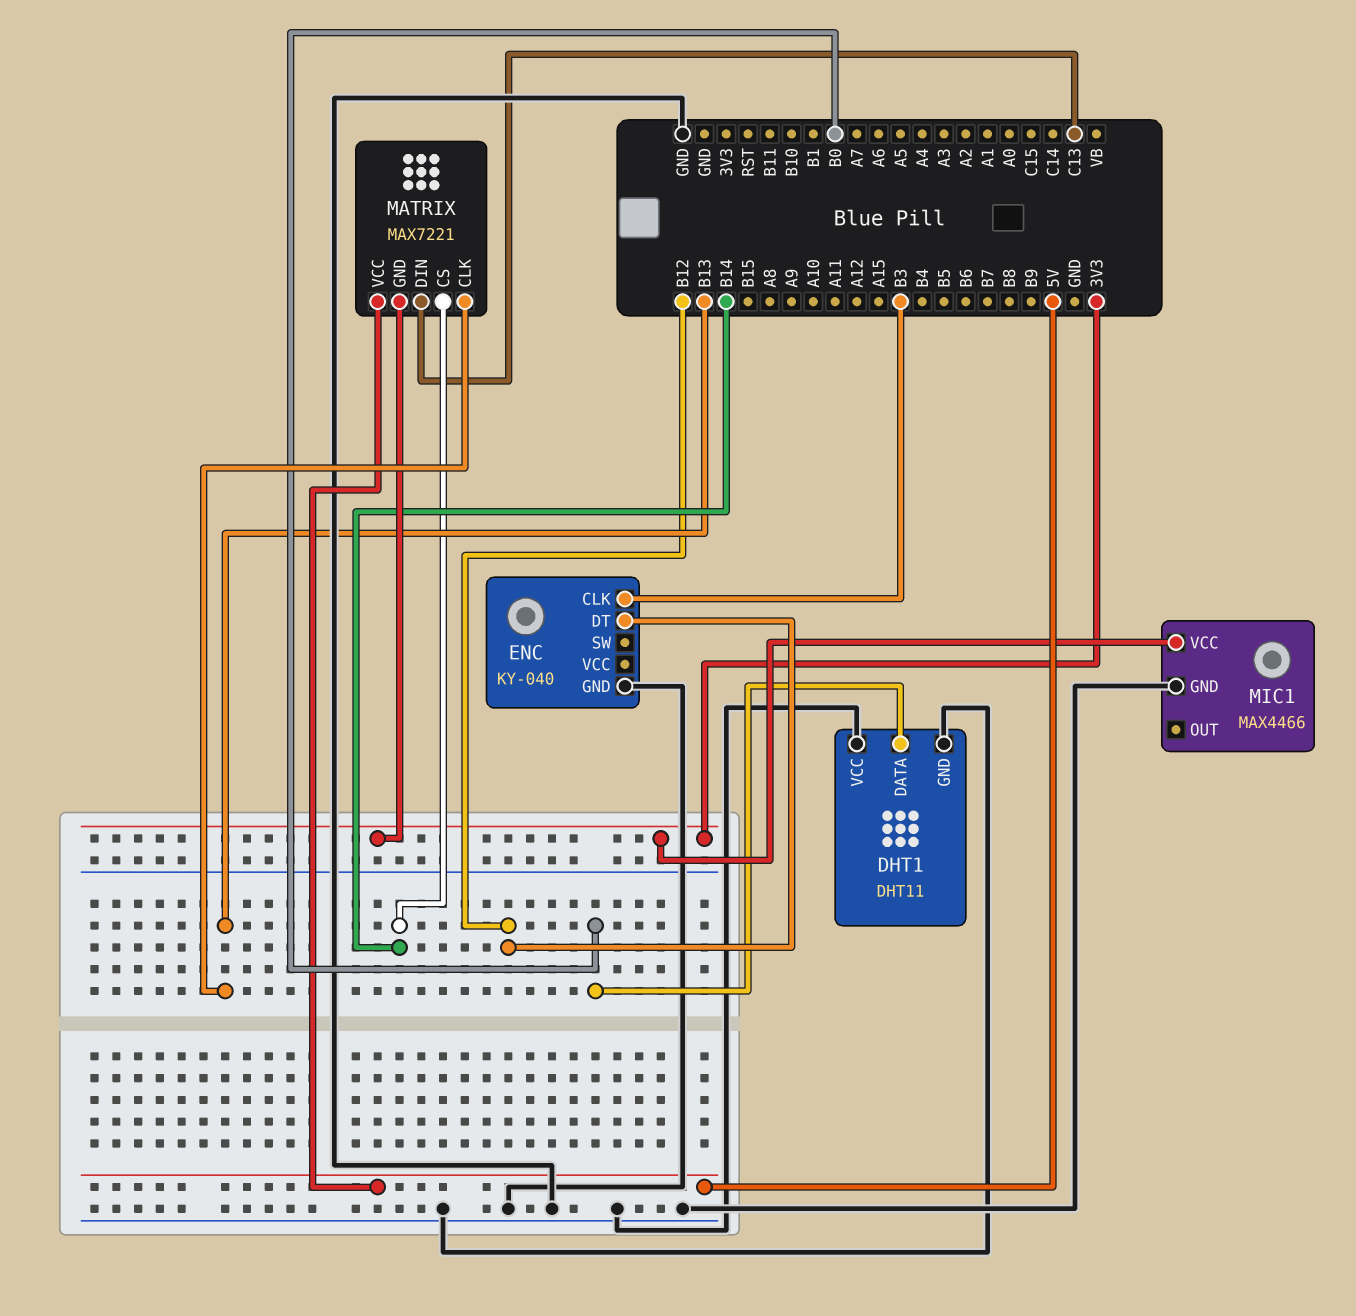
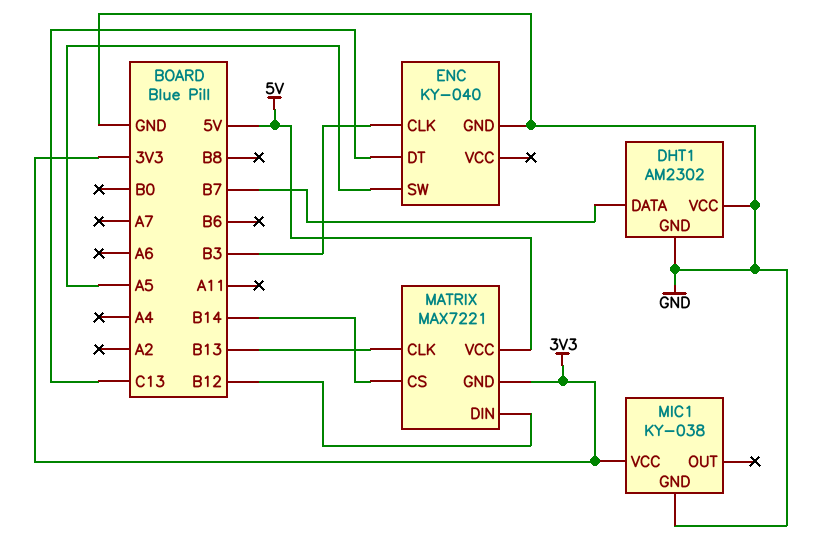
DHT1: DHT11 -> AM2302
DHT1 pin DATA: B0 -> B7
ENC pin DT: B12 -> C13
ENC pin SW: none -> A5
MATRIX pin DIN: C13 -> B12
MIC1: MAX4466 -> KY-038

